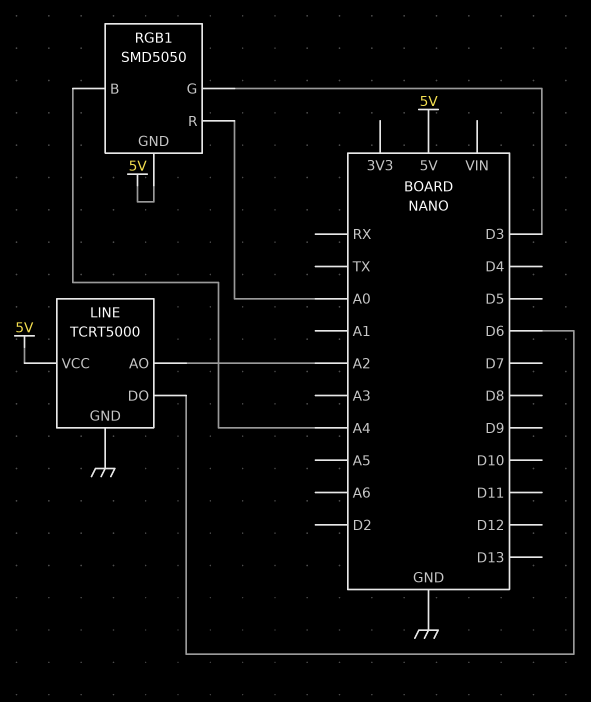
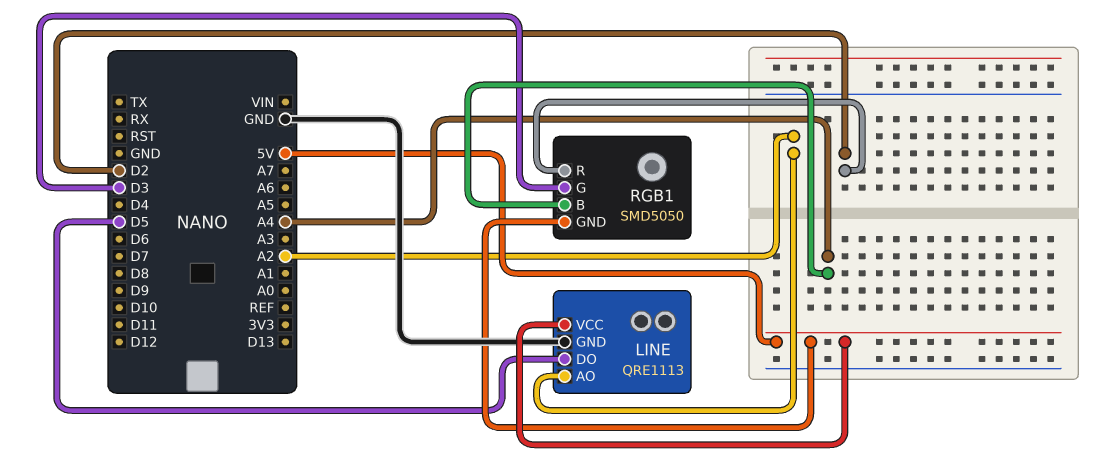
LINE: TCRT5000 -> QRE1113
LINE pin DO: D6 -> D5
RGB1 pin R: A0 -> D2

